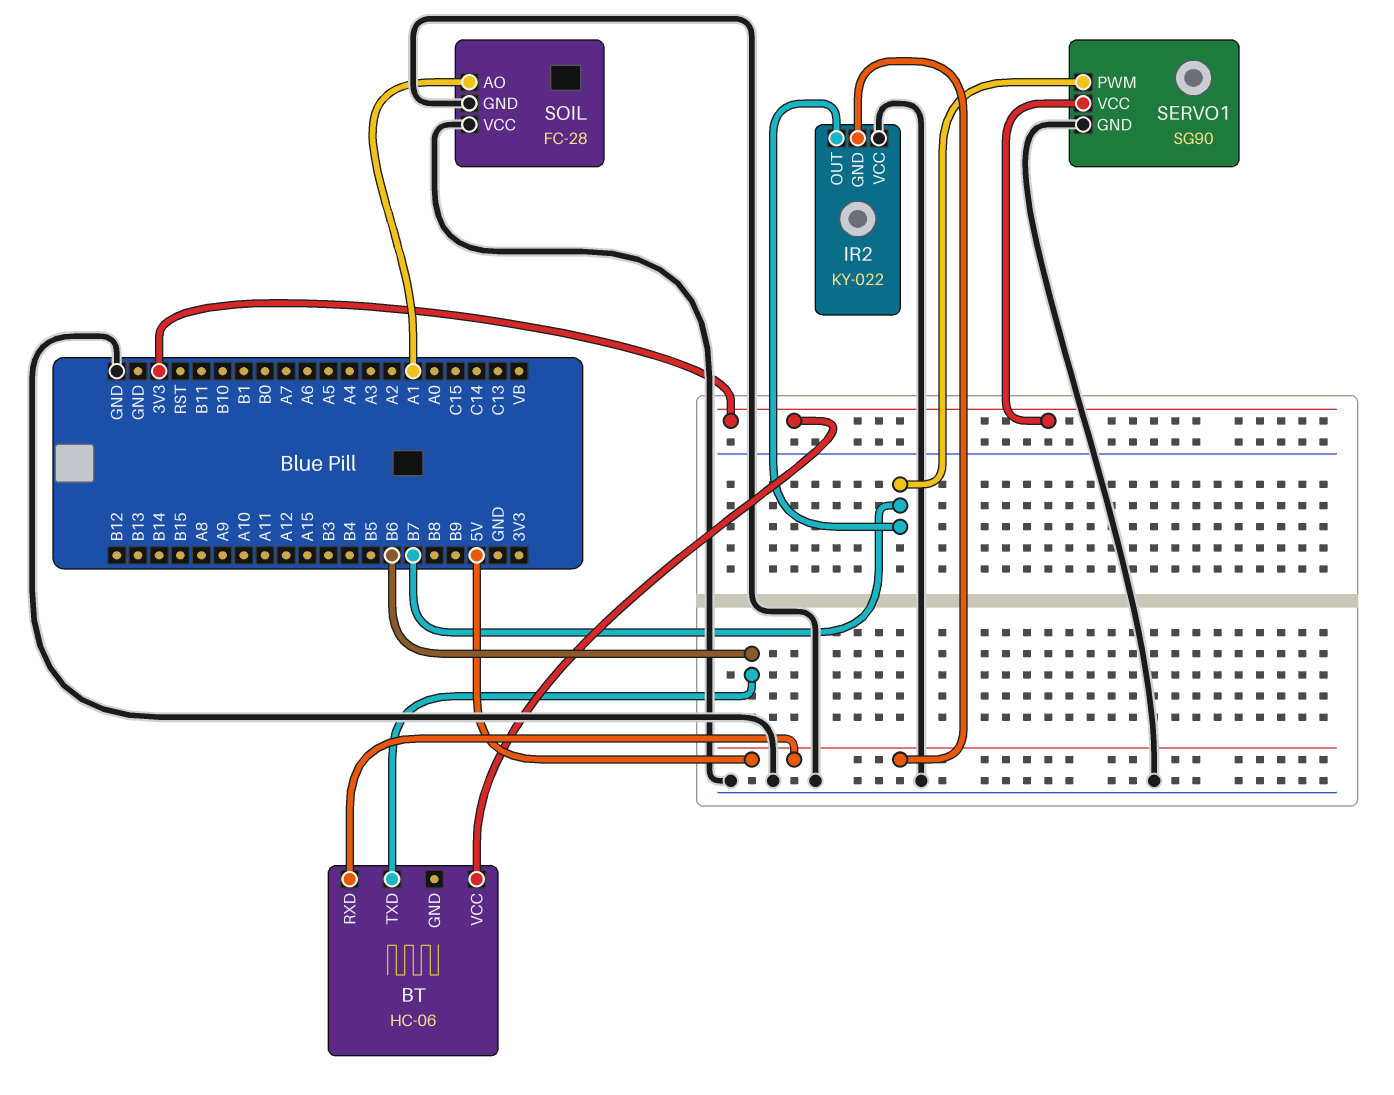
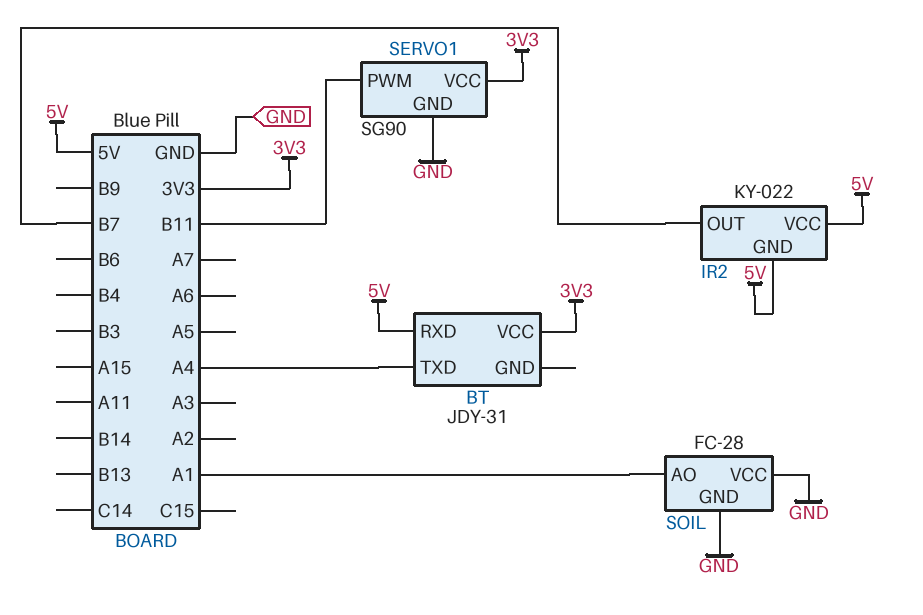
BT: HC-06 -> JDY-31
BT pin TXD: B6 -> A4
IR2 pin VCC: GND -> 5V
SERVO1 pin PWM: B7 -> B11

